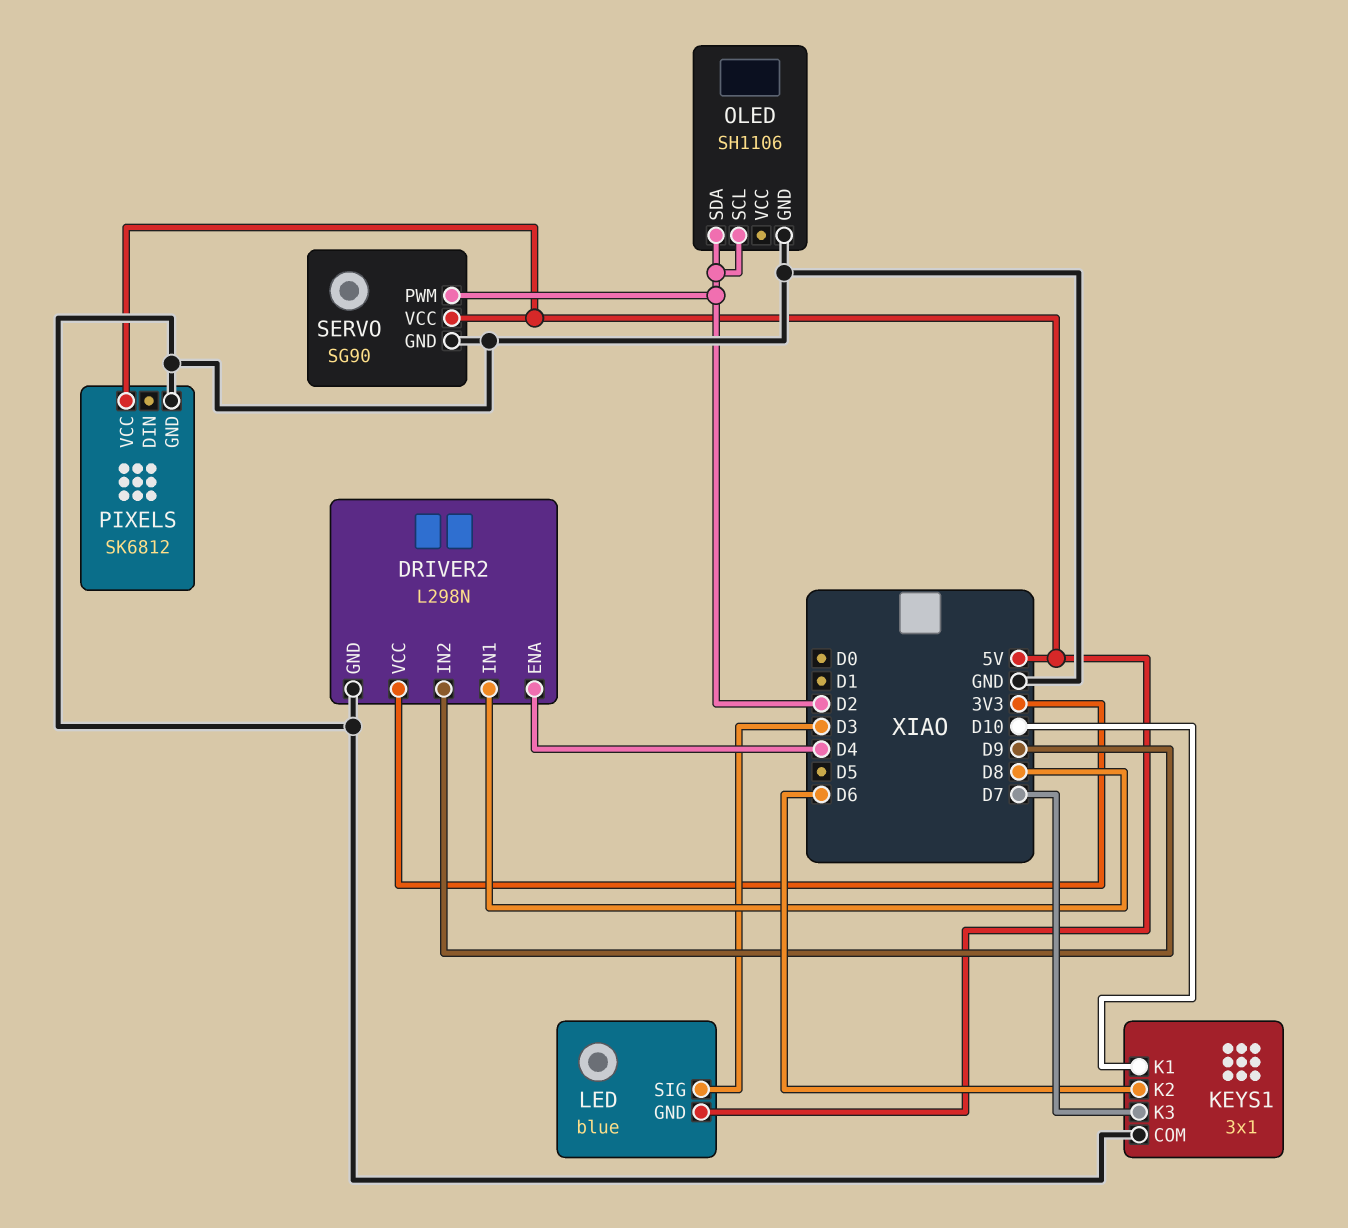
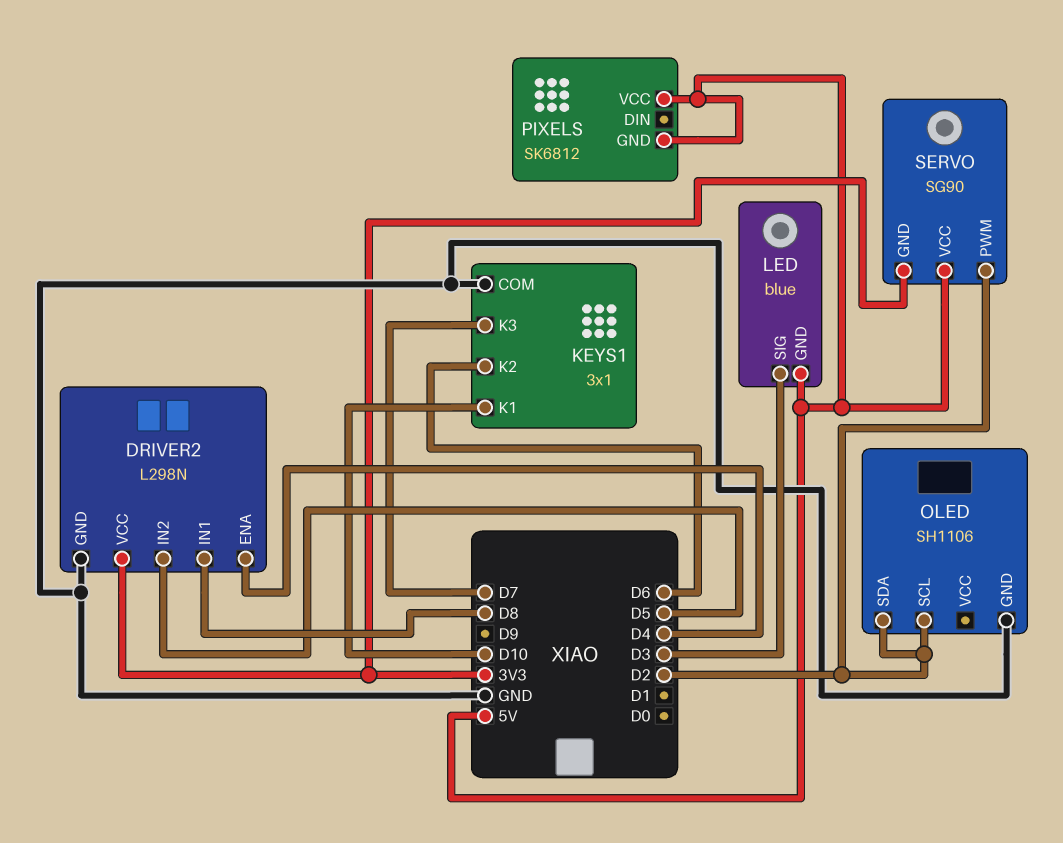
DRIVER2 pin IN2: D9 -> D5
PIXELS pin GND: GND -> 5V
SERVO pin GND: GND -> 3V3

